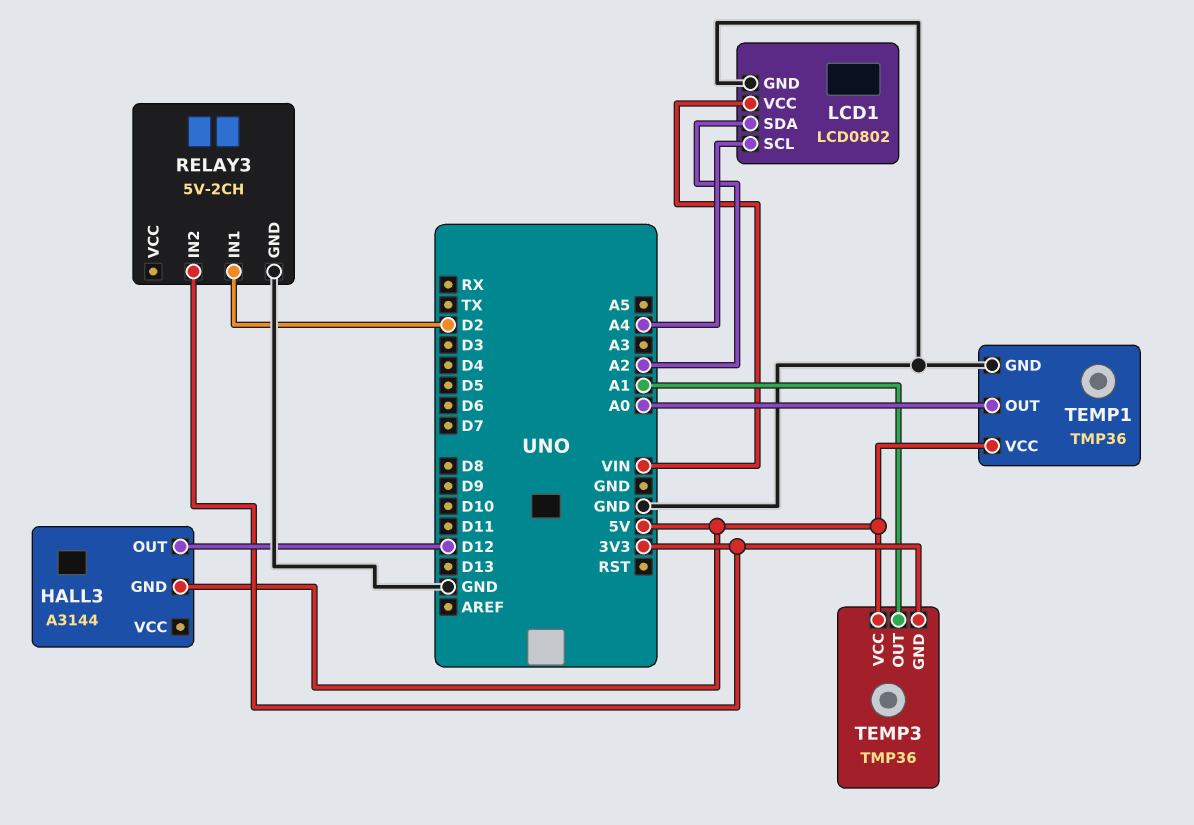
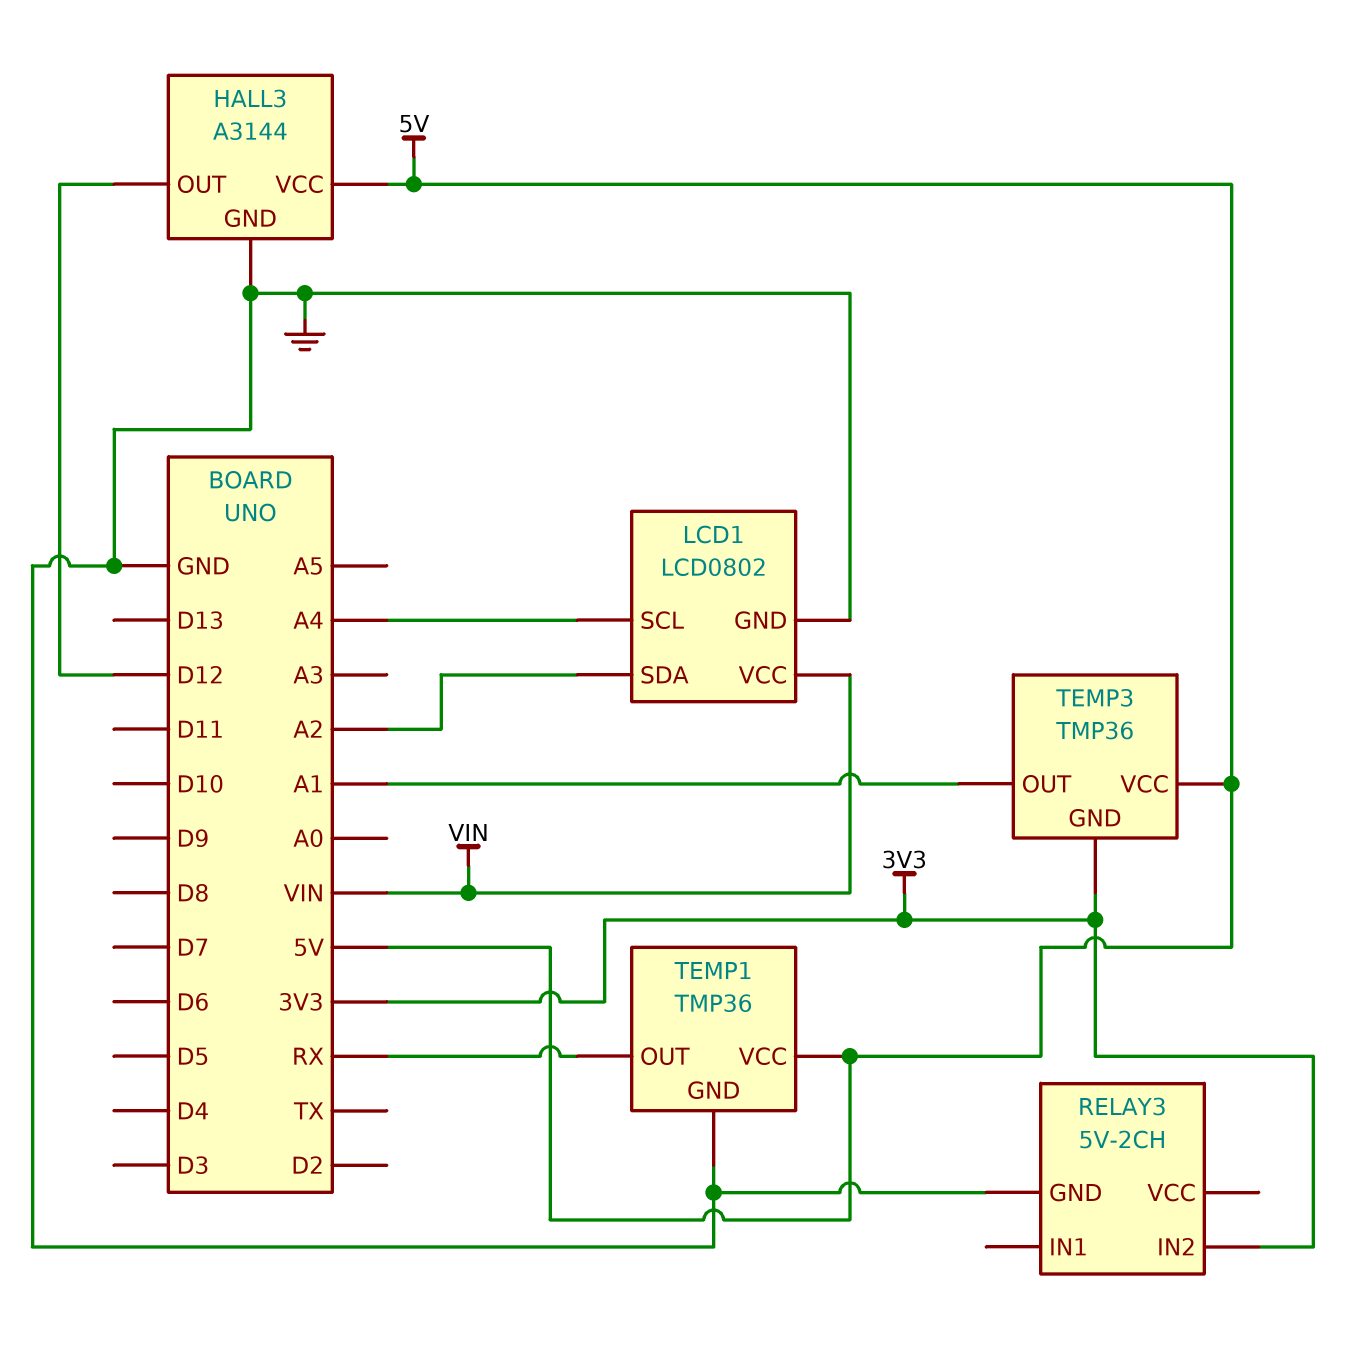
HALL3 pin GND: 5V -> GND
HALL3 pin VCC: none -> 5V
RELAY3 pin IN1: D2 -> none
TEMP1 pin OUT: A0 -> RX

